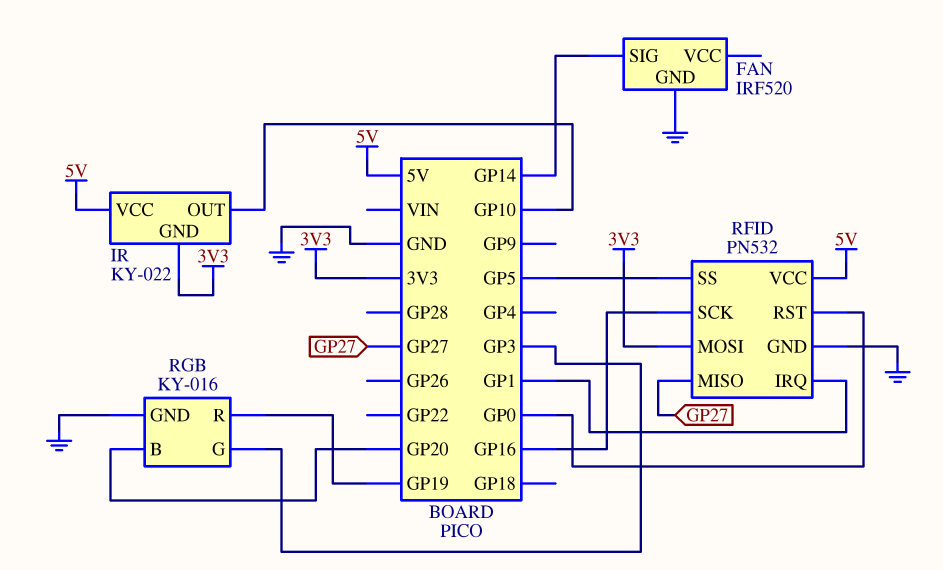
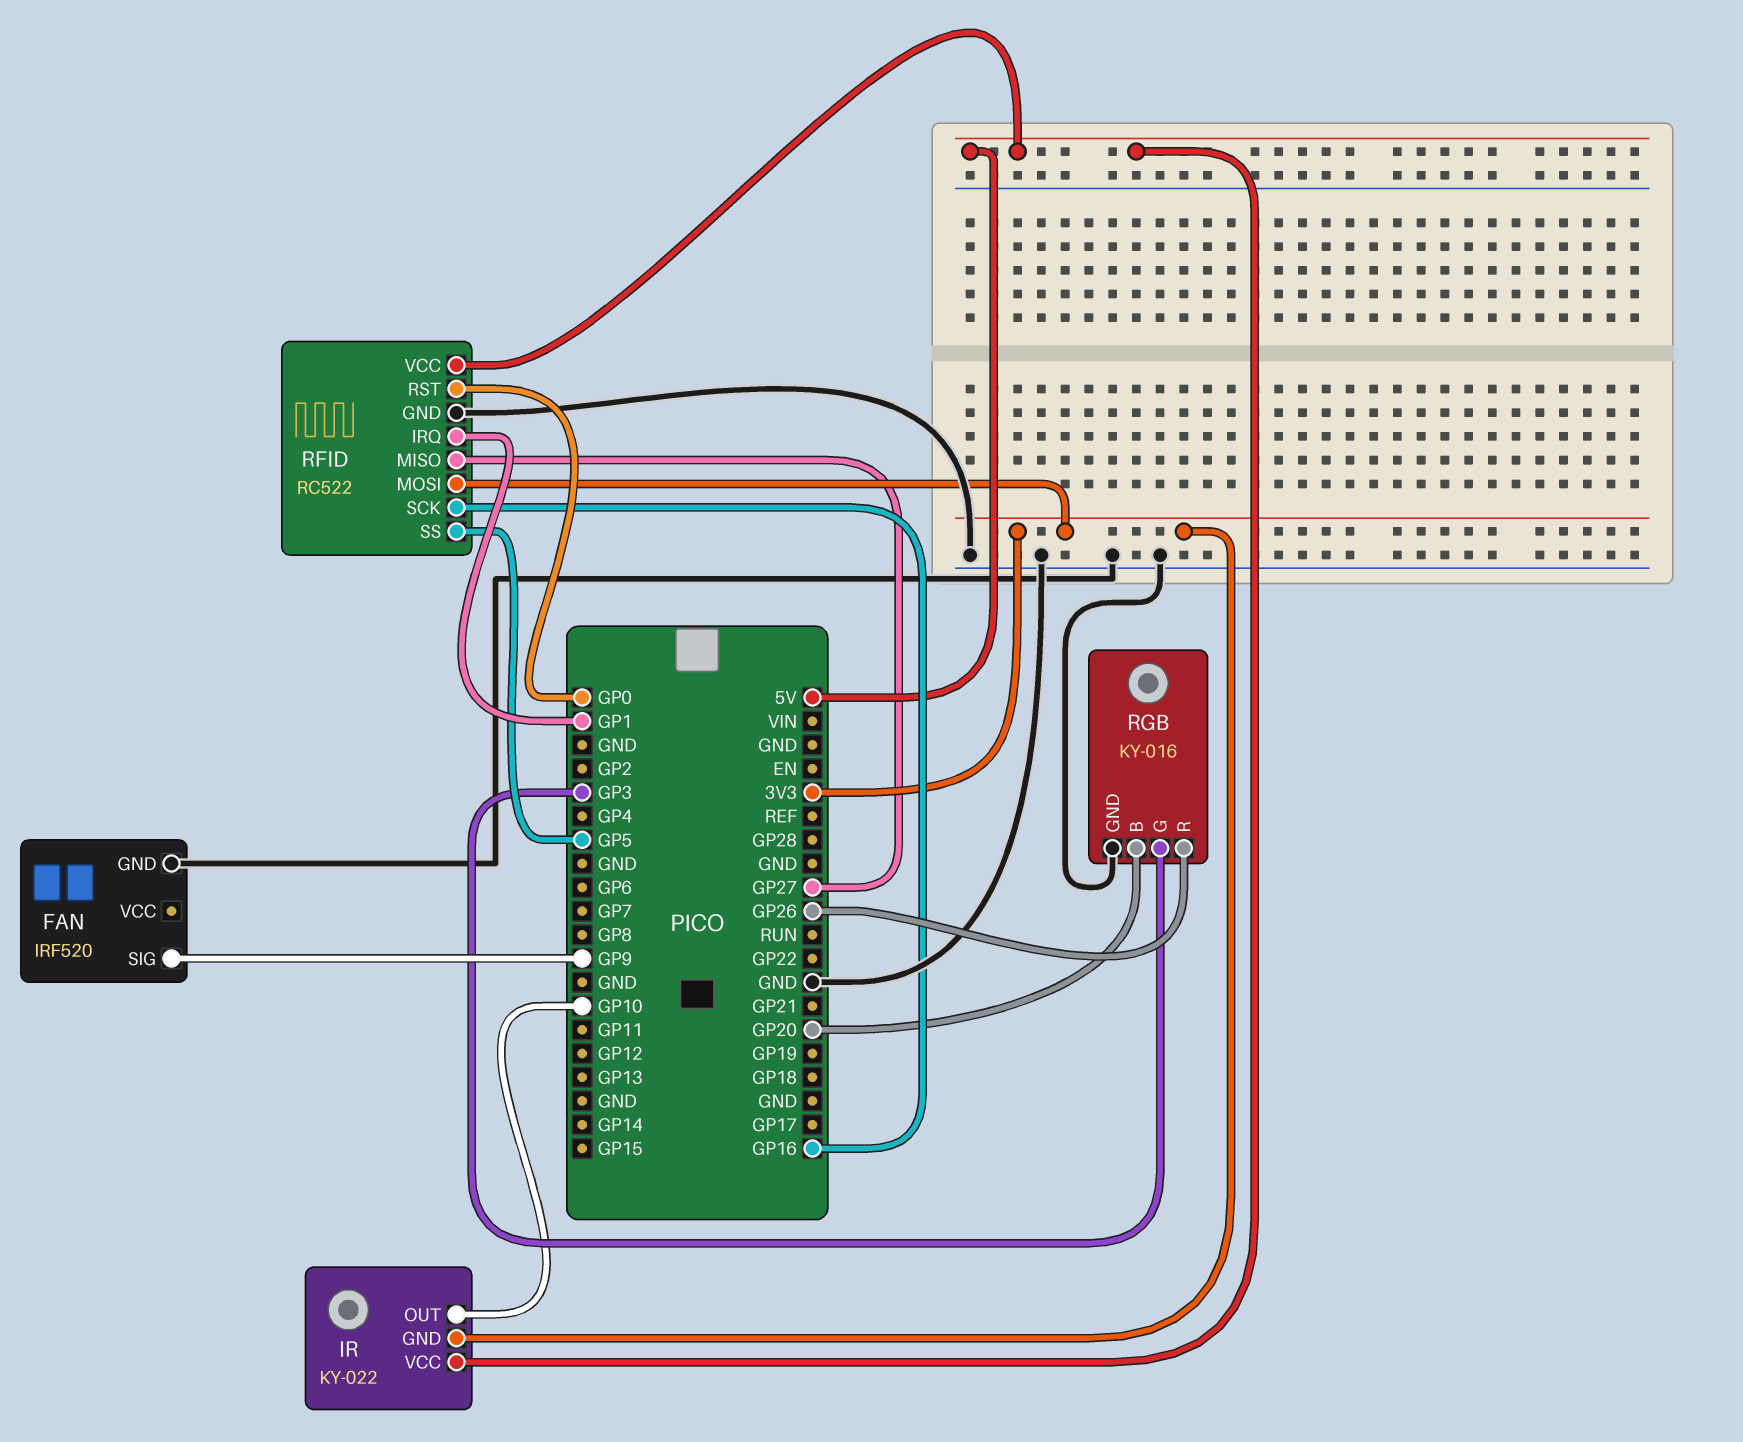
FAN pin SIG: GP14 -> GP9
RFID: PN532 -> RC522
RGB pin R: GP19 -> GP26

